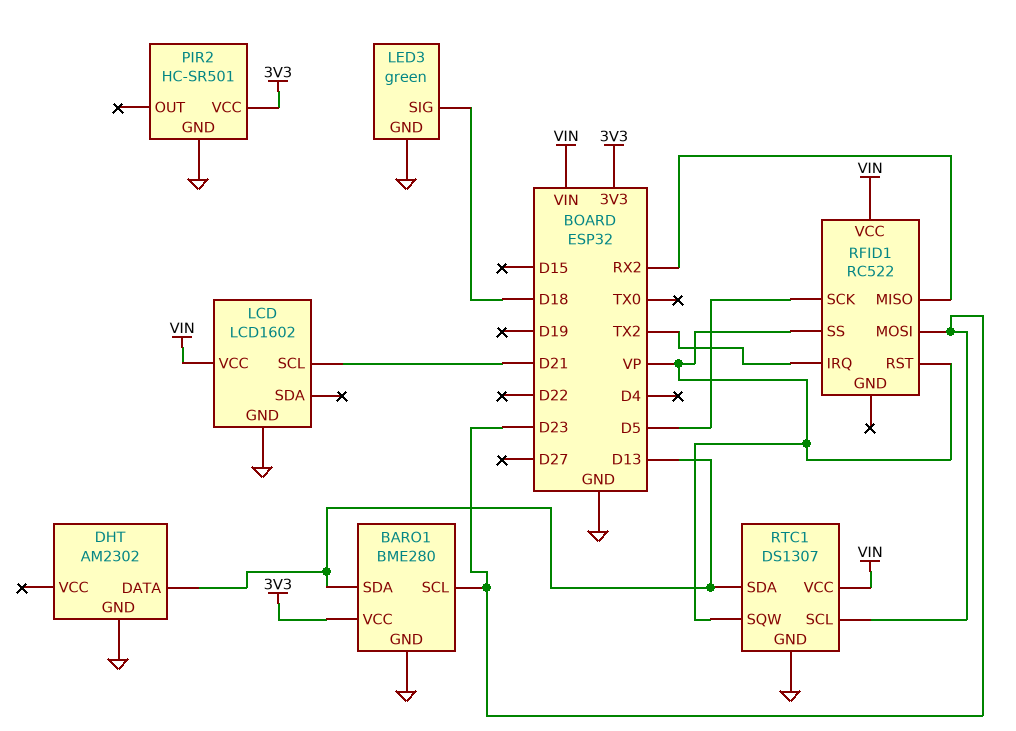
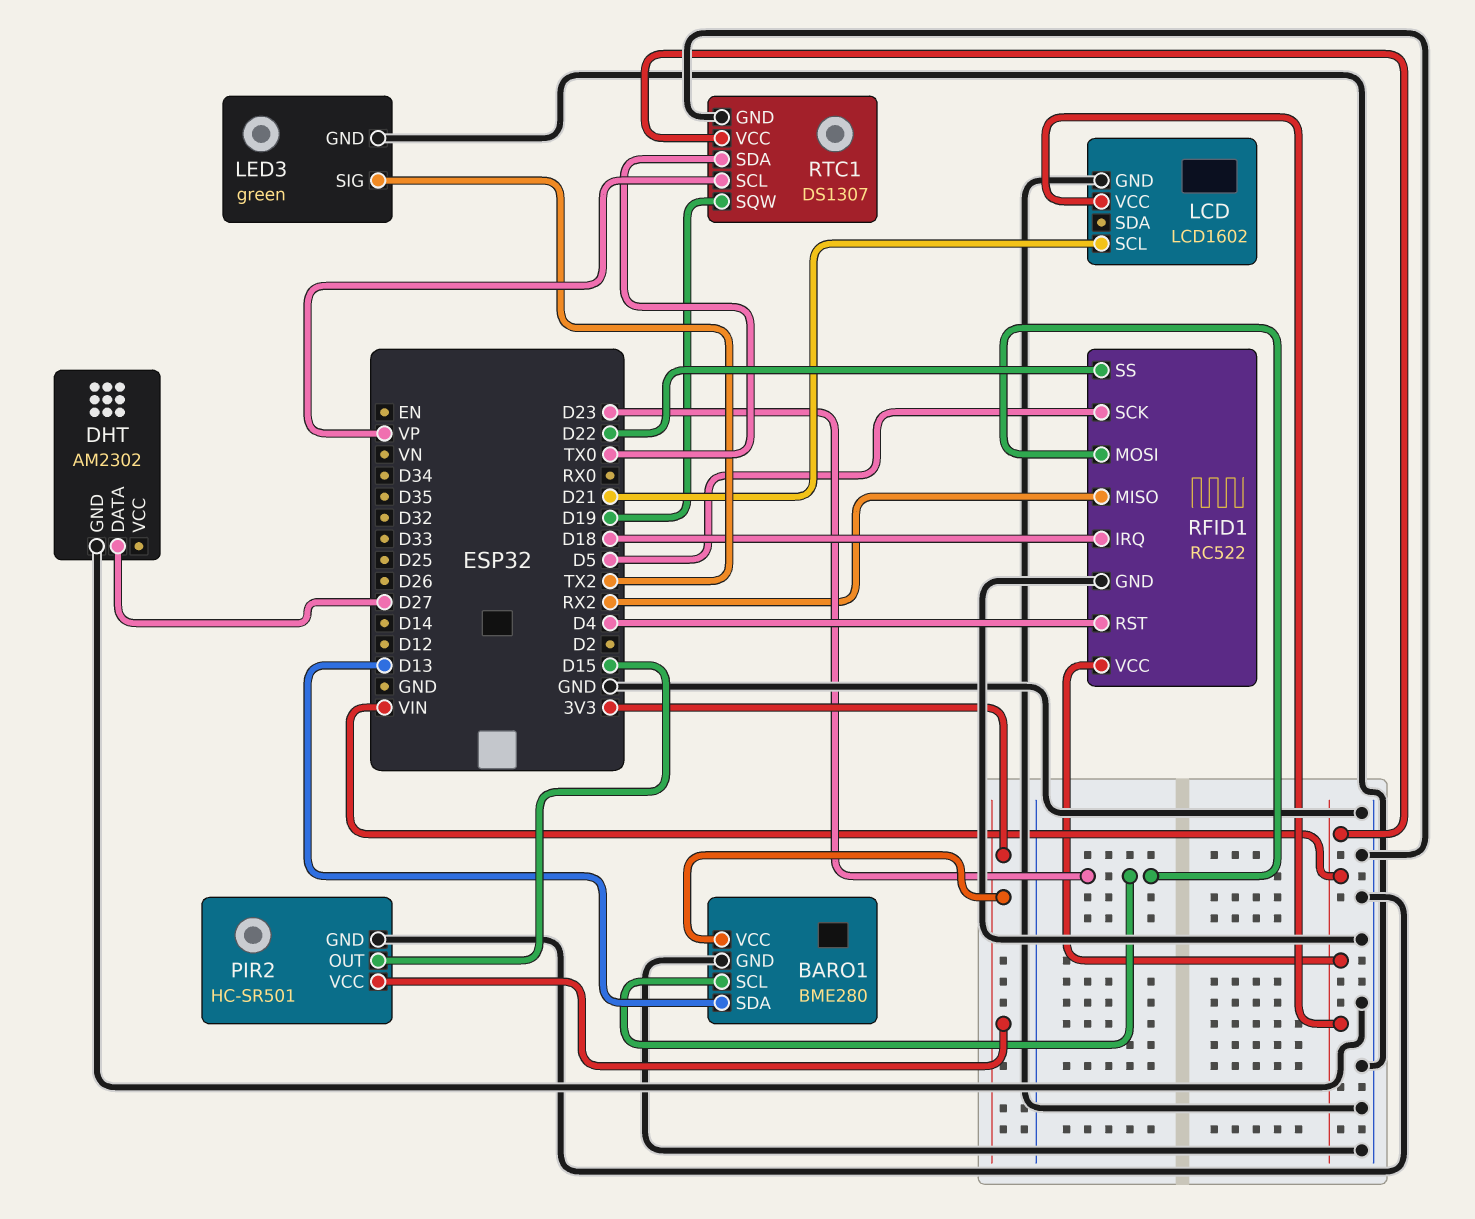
DHT pin DATA: D13 -> D27
LED3 pin SIG: D18 -> TX2
PIR2 pin OUT: none -> D15
RFID1 pin GND: none -> GND
RFID1 pin IRQ: TX2 -> D18
RFID1 pin RST: VP -> D4
RFID1 pin SS: VP -> D22
RTC1 pin SCL: D23 -> VP
RTC1 pin SDA: D13 -> TX0
RTC1 pin SQW: VP -> D19

